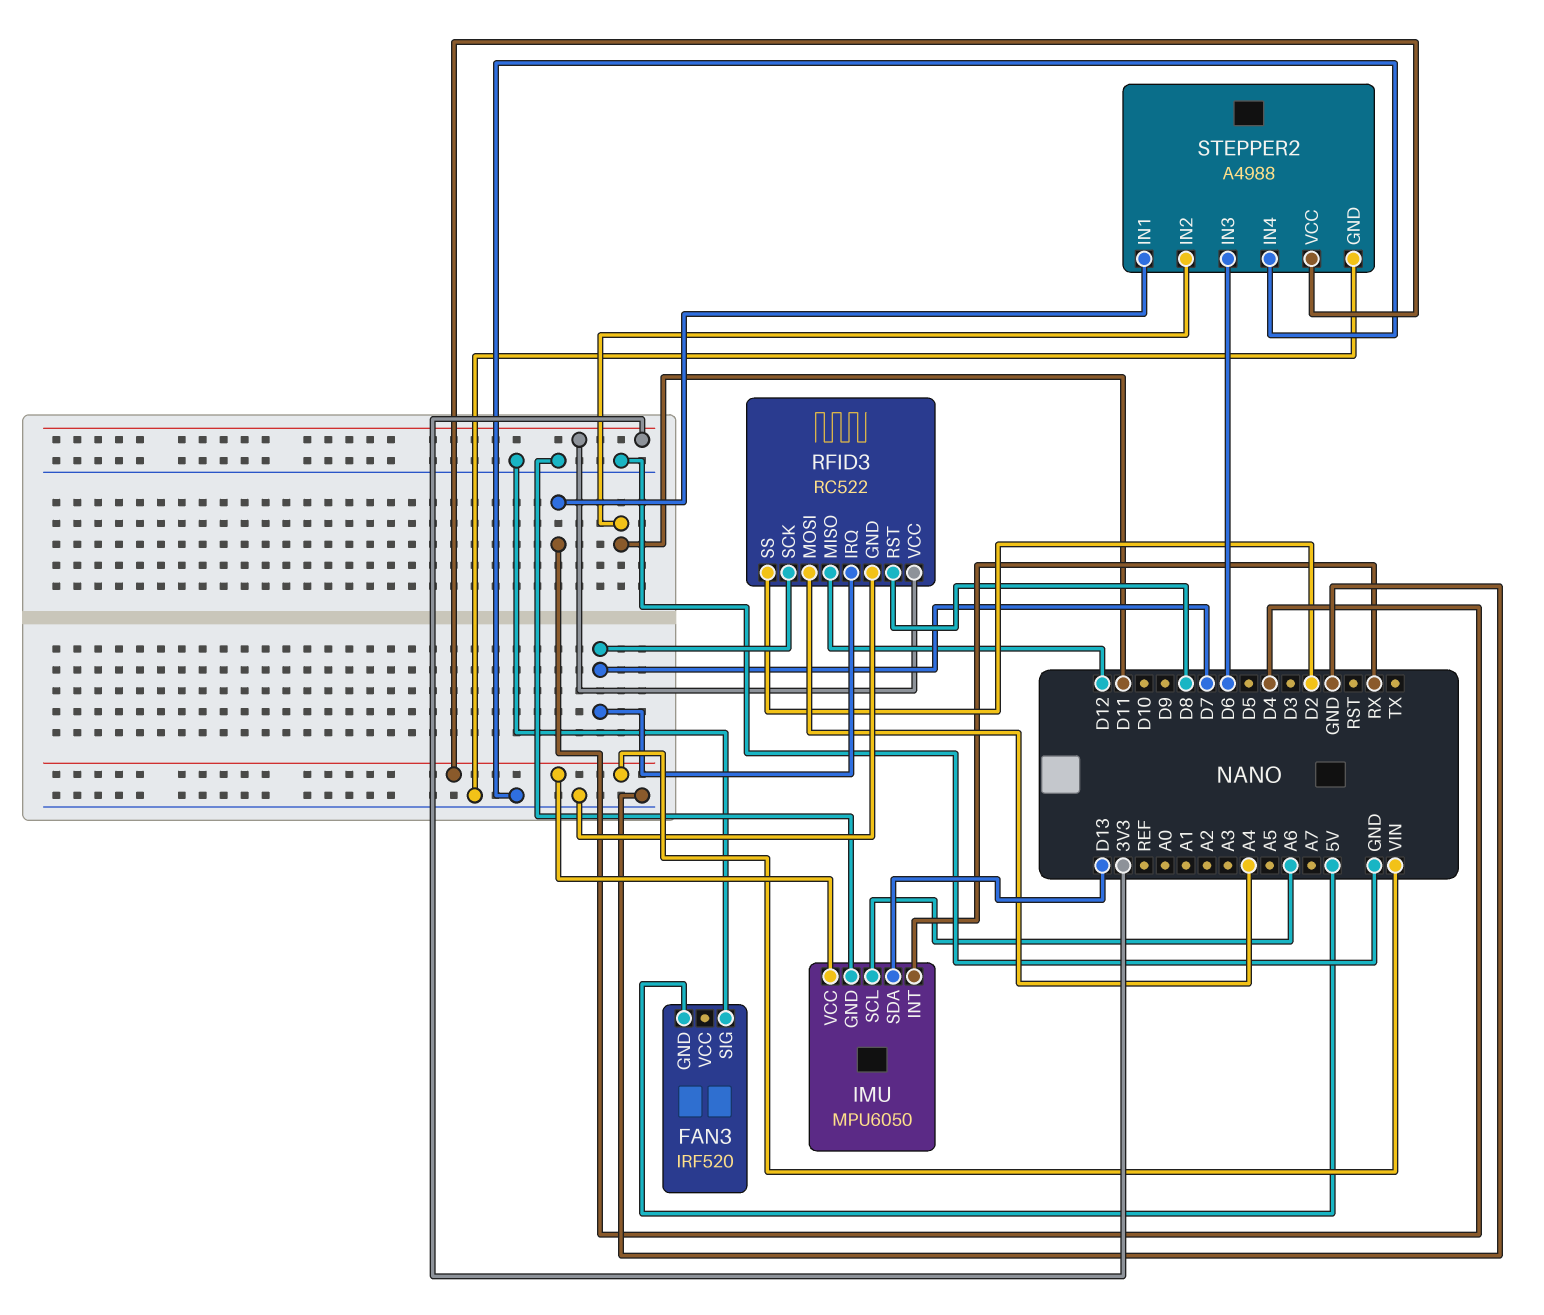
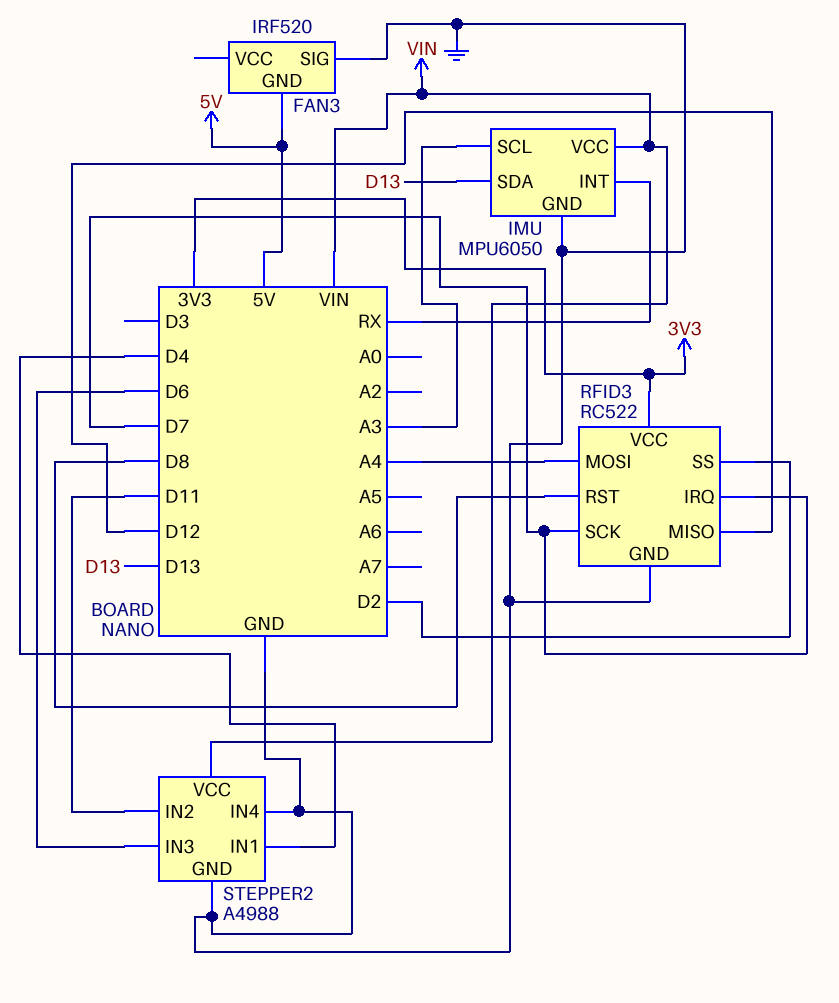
IMU pin SCL: A6 -> A3

